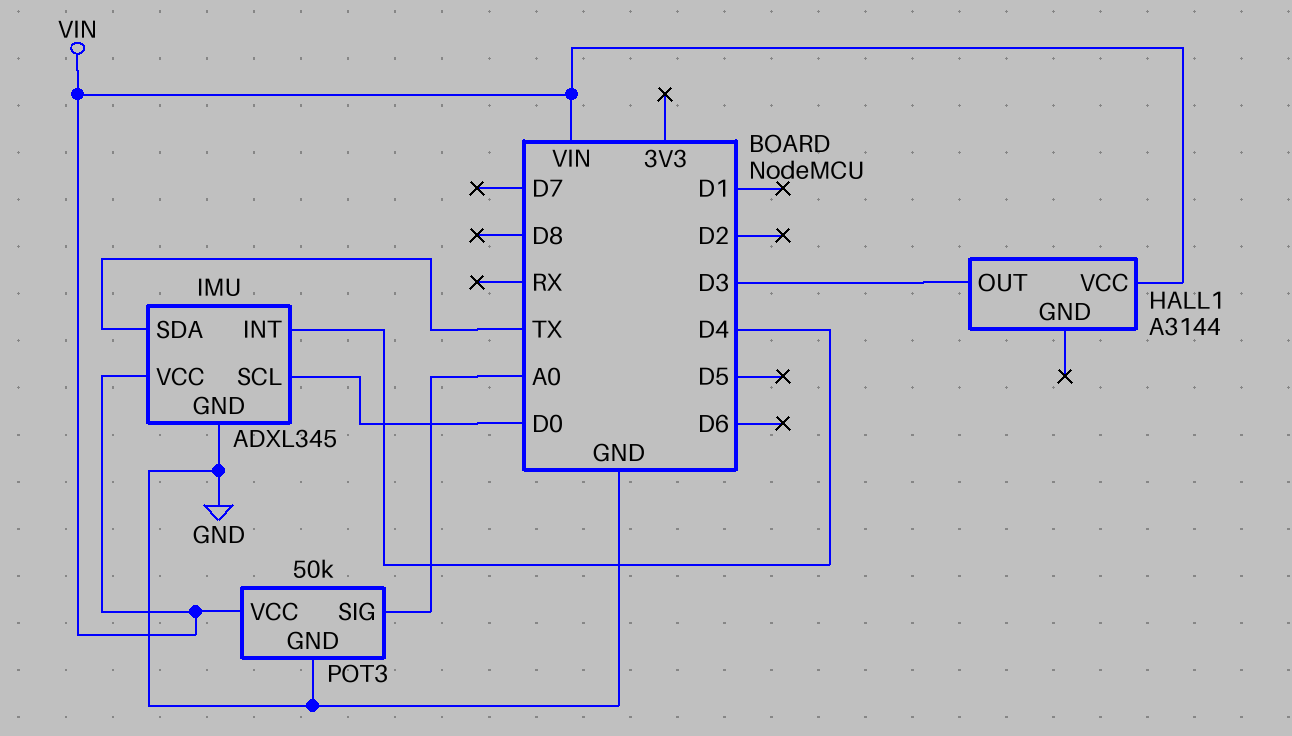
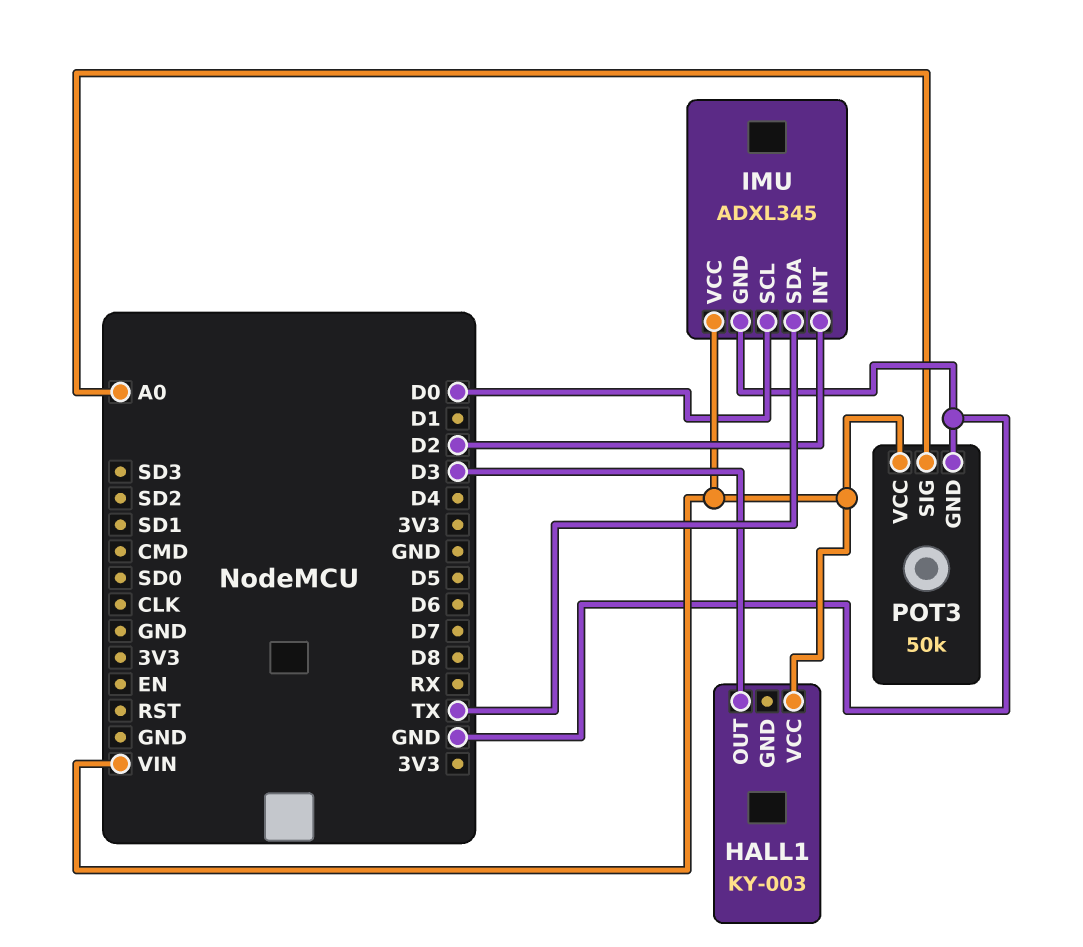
HALL1: A3144 -> KY-003
IMU pin INT: D4 -> D2

